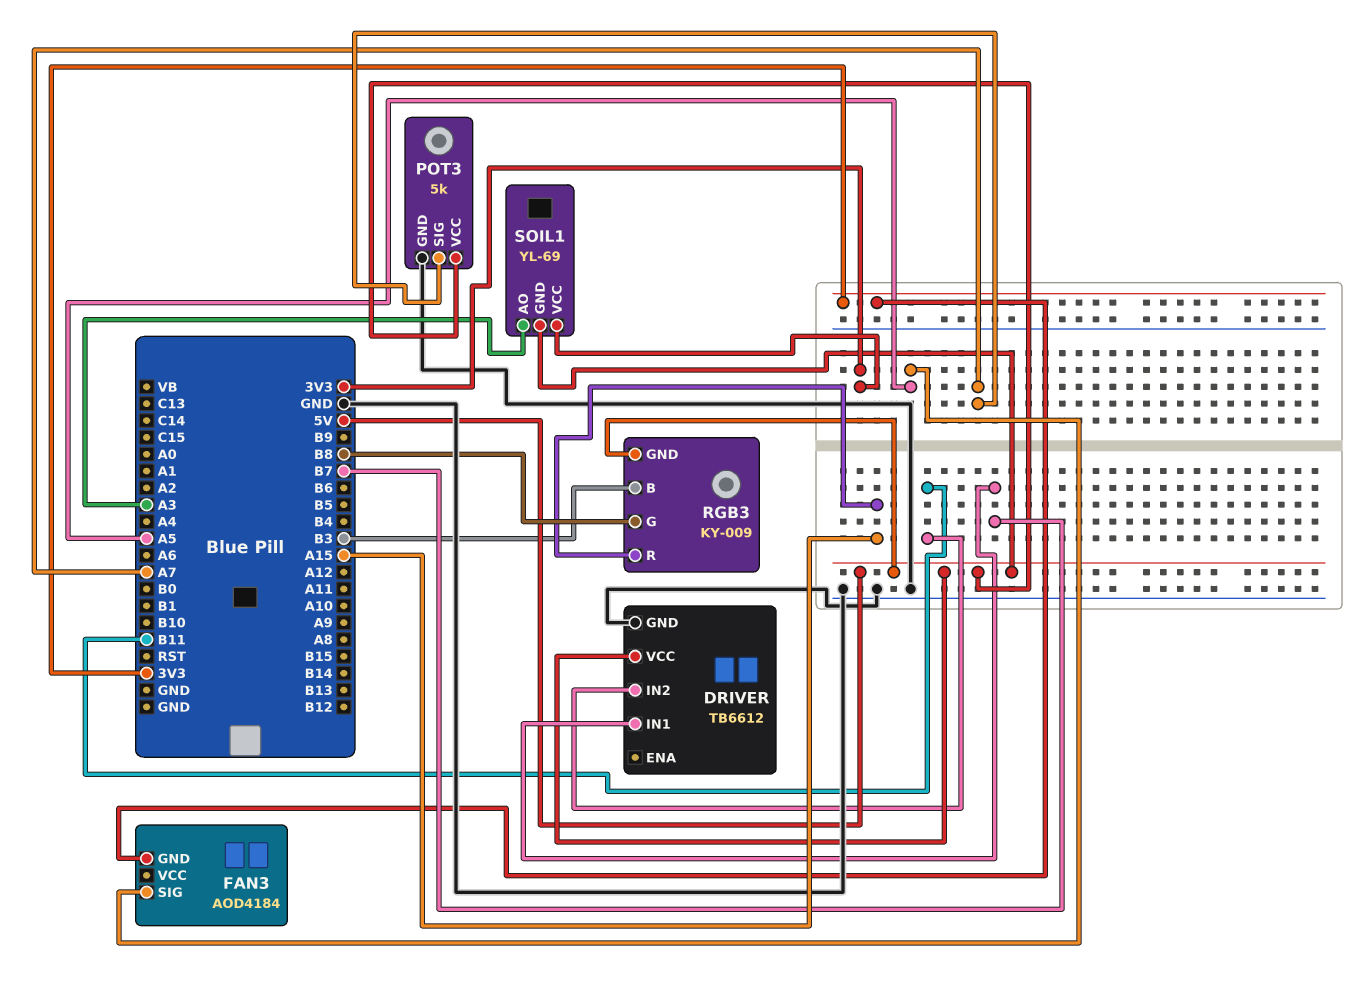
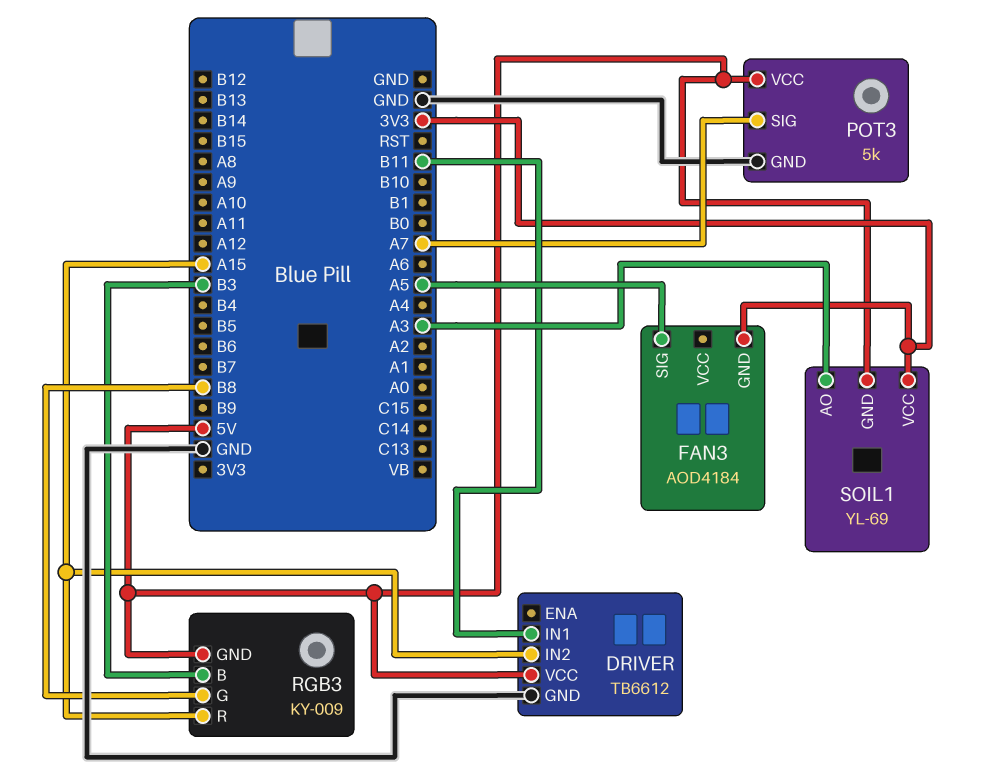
DRIVER pin IN1: B7 -> B11
DRIVER pin IN2: B11 -> A15

